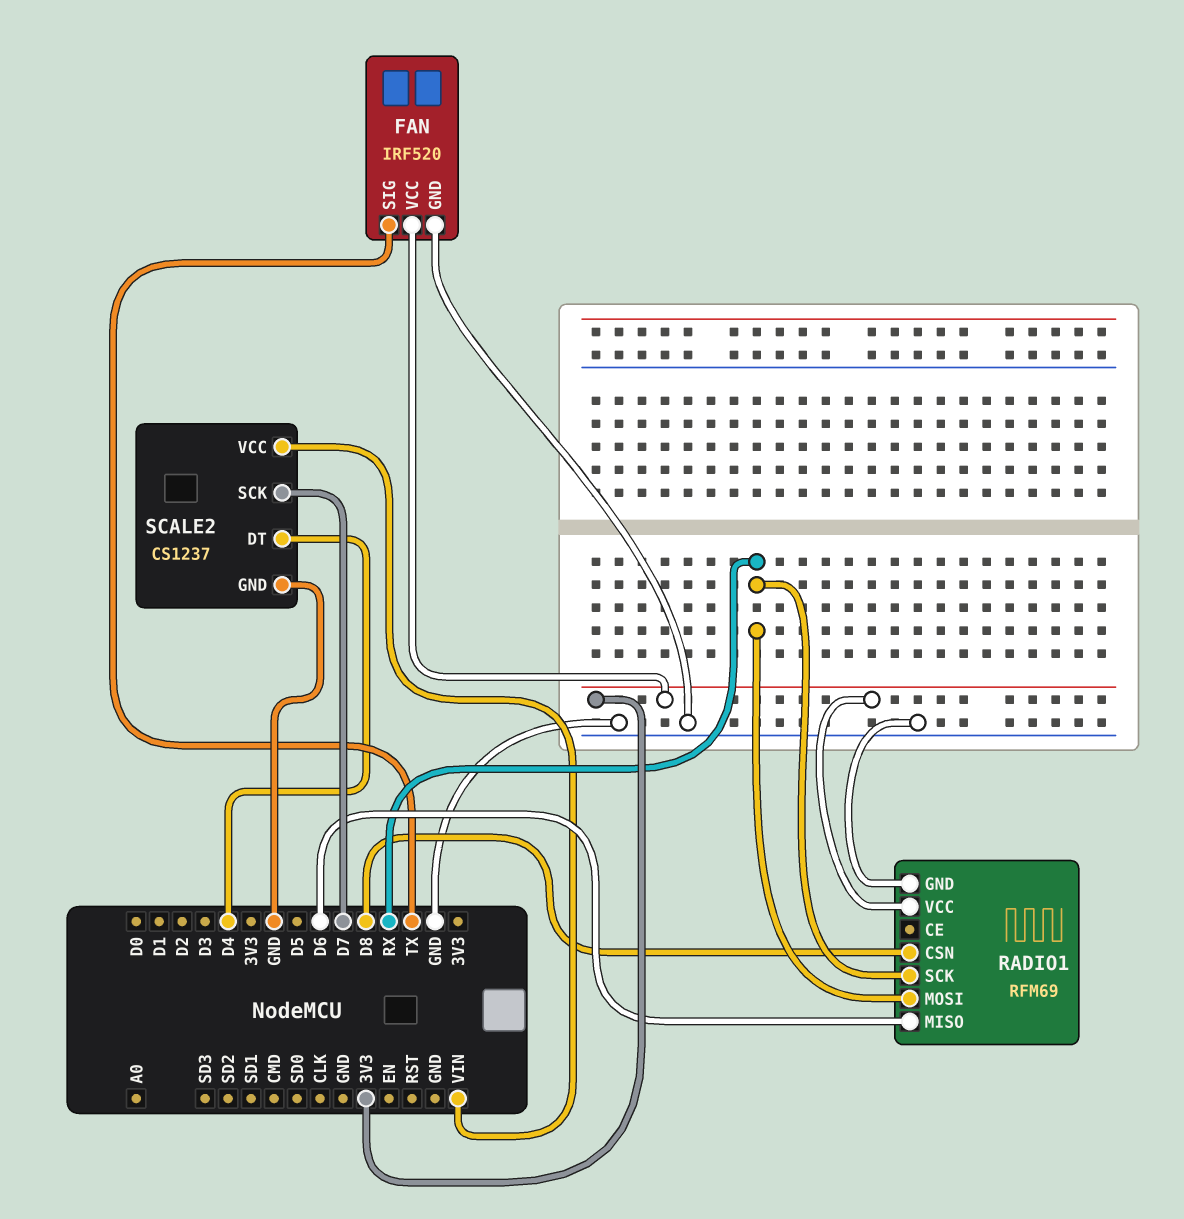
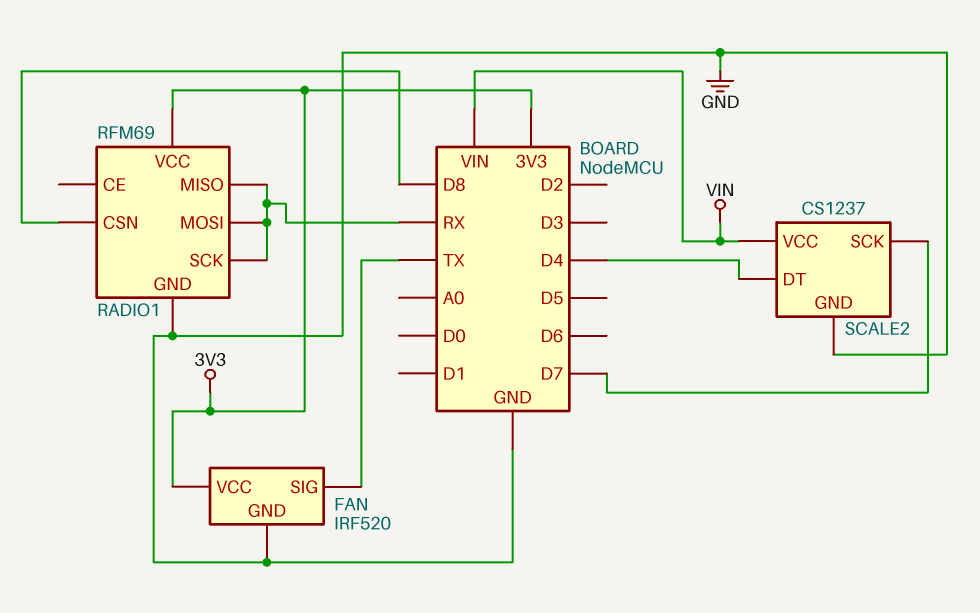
RADIO1 pin MISO: D6 -> RX

